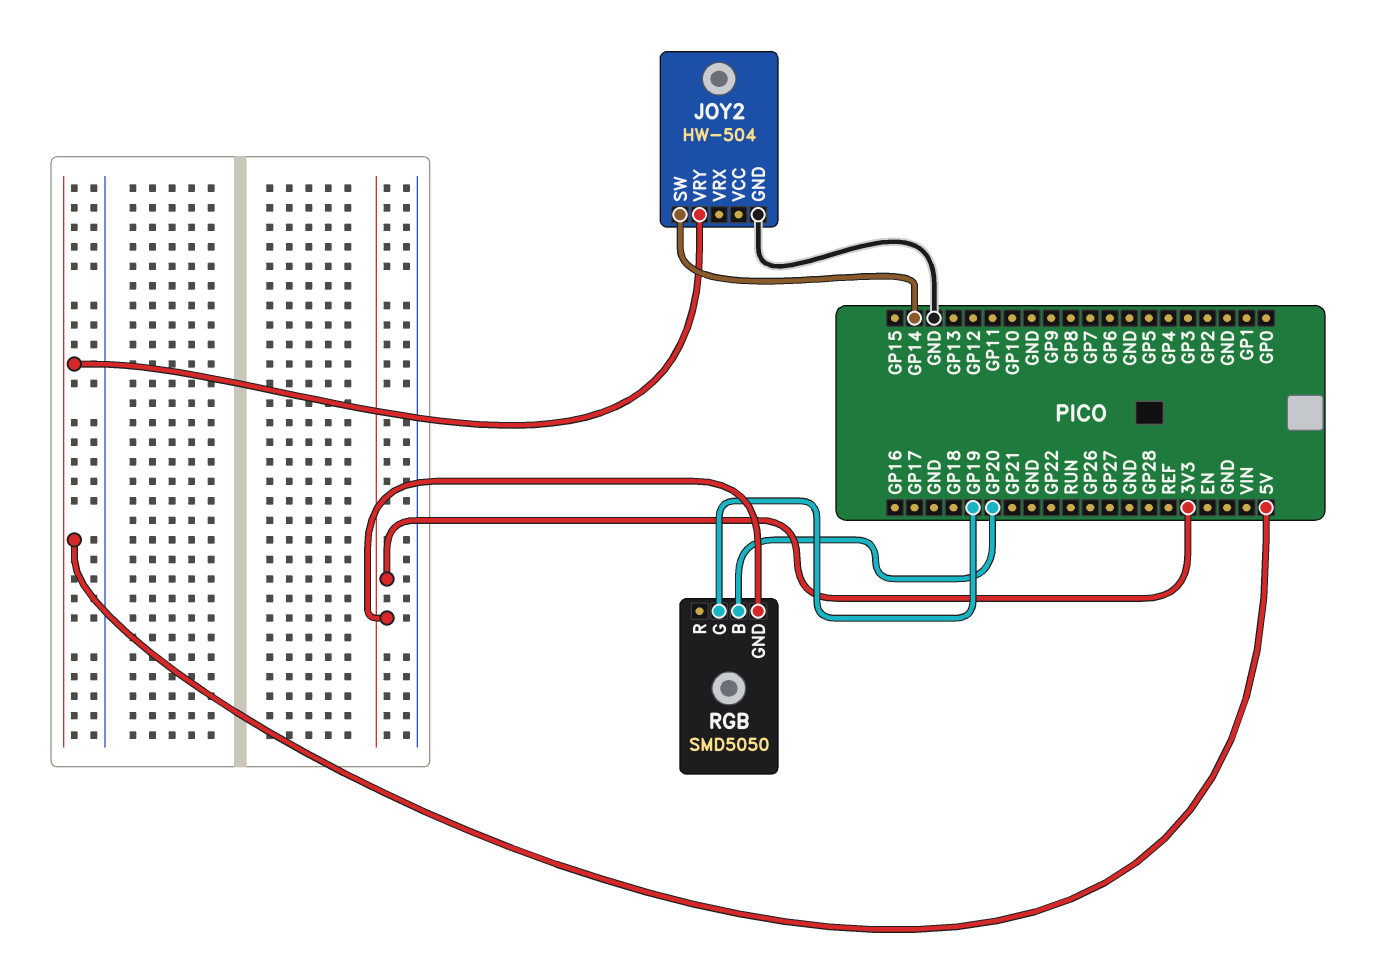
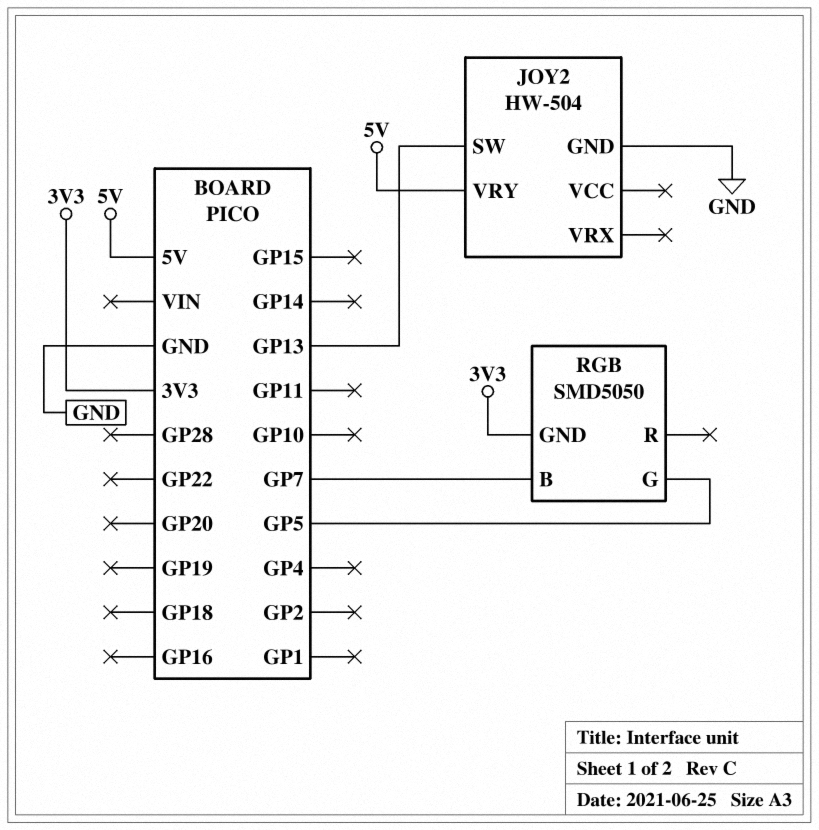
JOY2 pin SW: GP14 -> GP13
RGB pin B: GP20 -> GP7
RGB pin G: GP19 -> GP5

